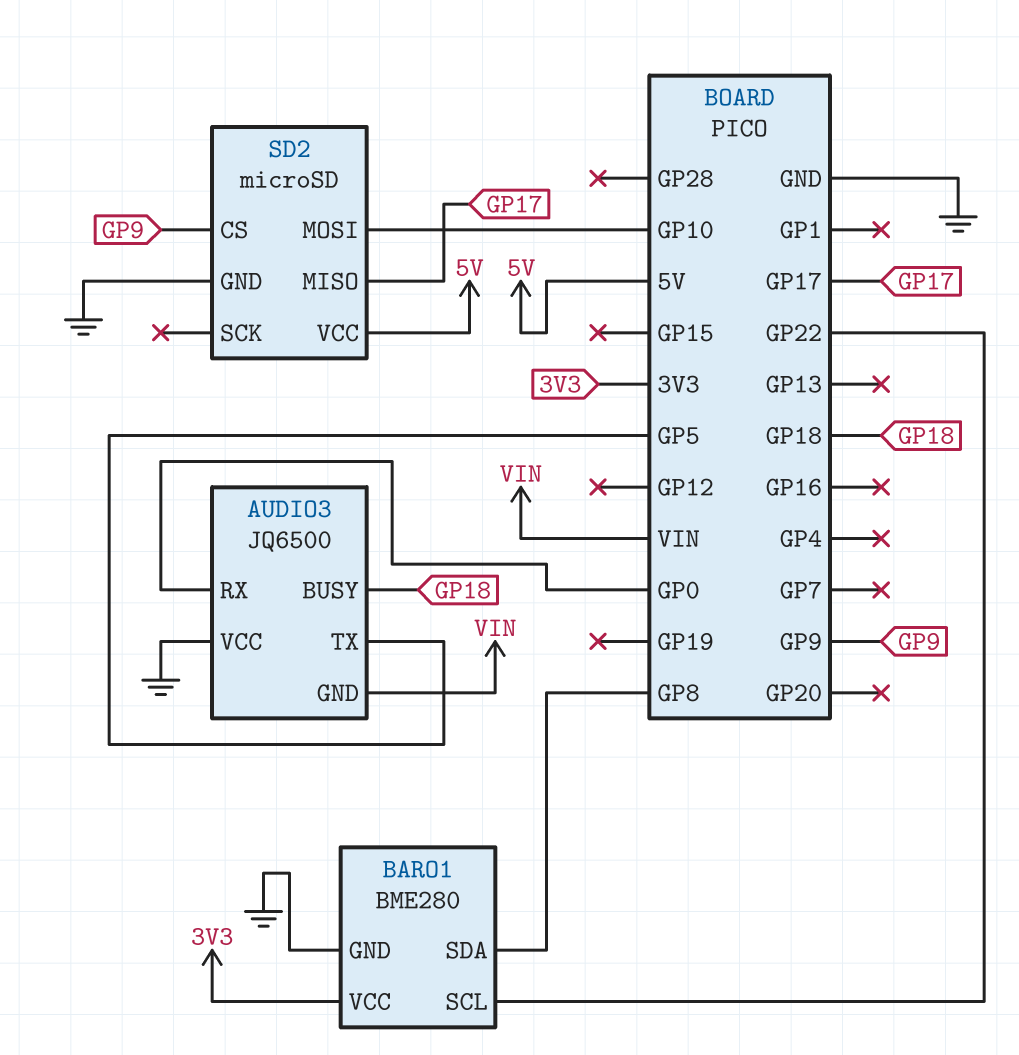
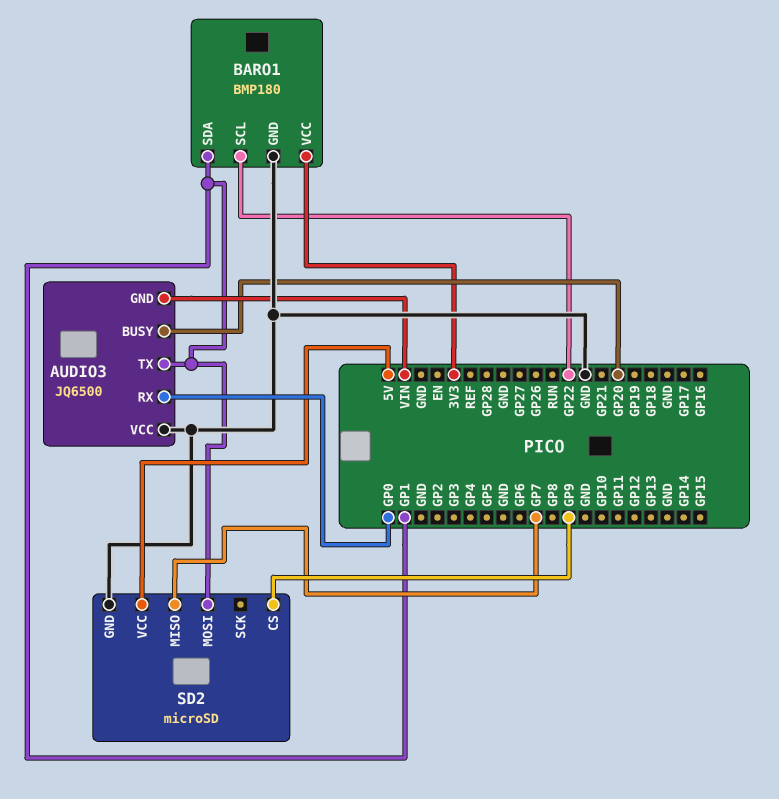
AUDIO3 pin BUSY: GP18 -> GP20
AUDIO3 pin TX: GP5 -> GP1
BARO1: BME280 -> BMP180
BARO1 pin SDA: GP8 -> GP1
SD2 pin MISO: GP17 -> GP7
SD2 pin MOSI: GP10 -> GP1

